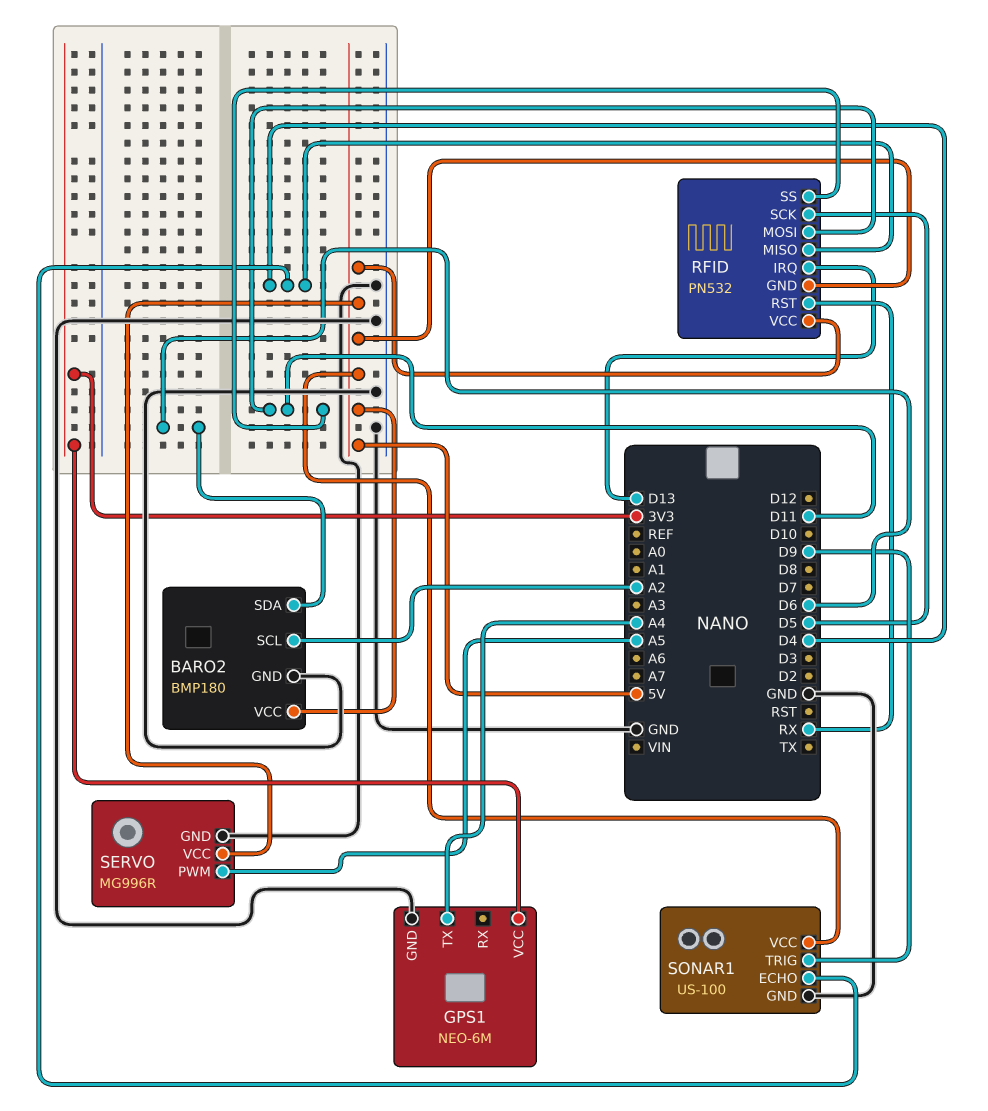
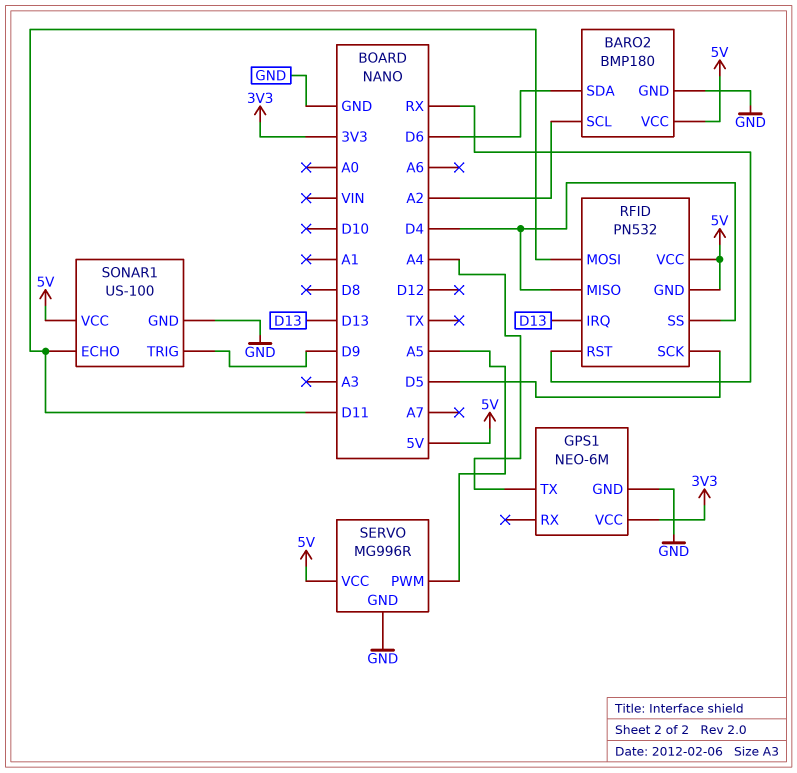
RFID pin SS: D11 -> D4
SONAR1 pin ECHO: D4 -> D11

